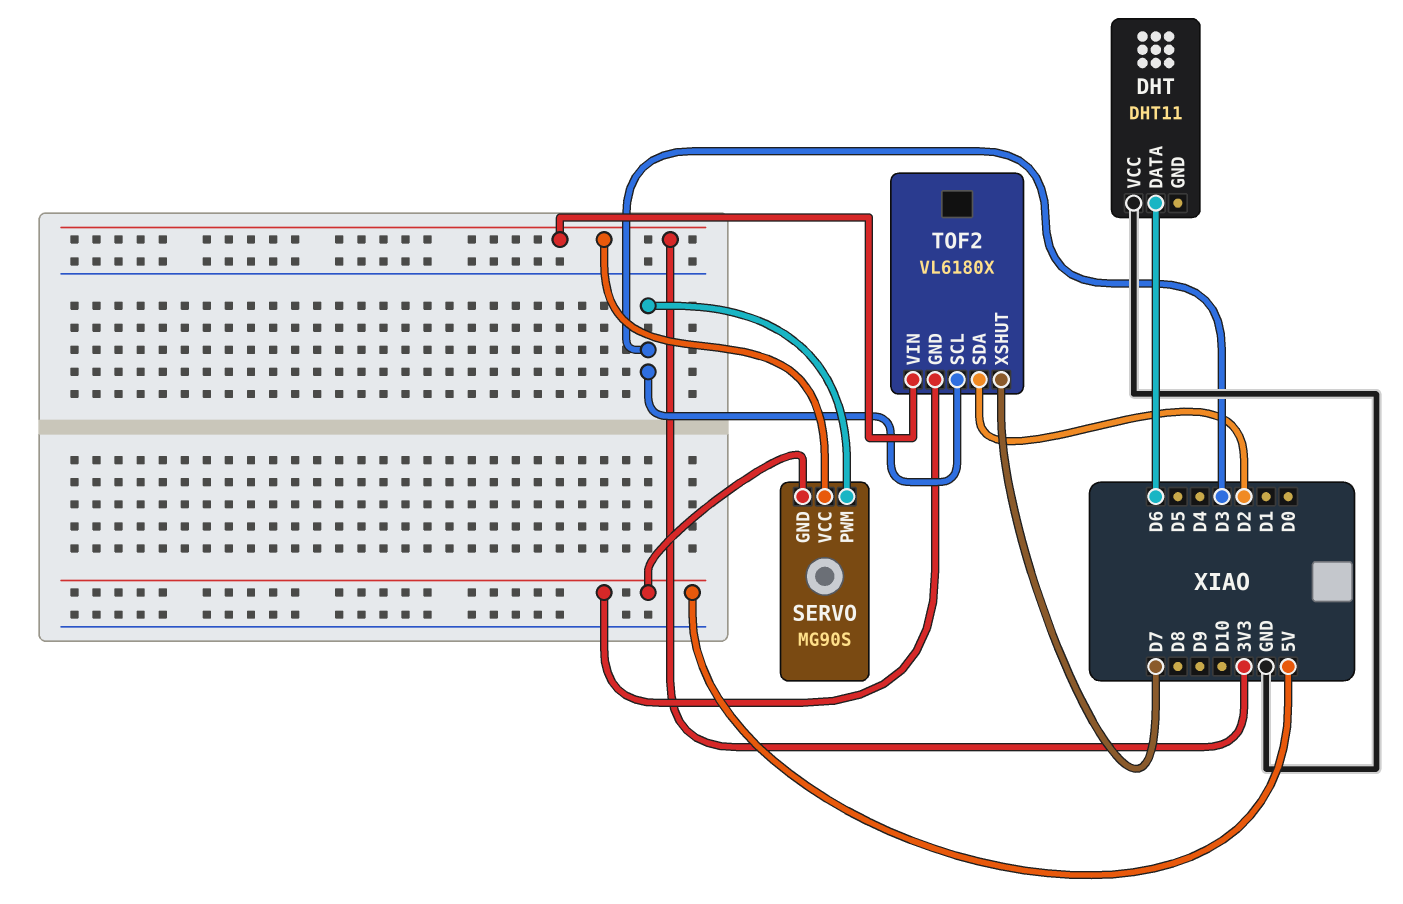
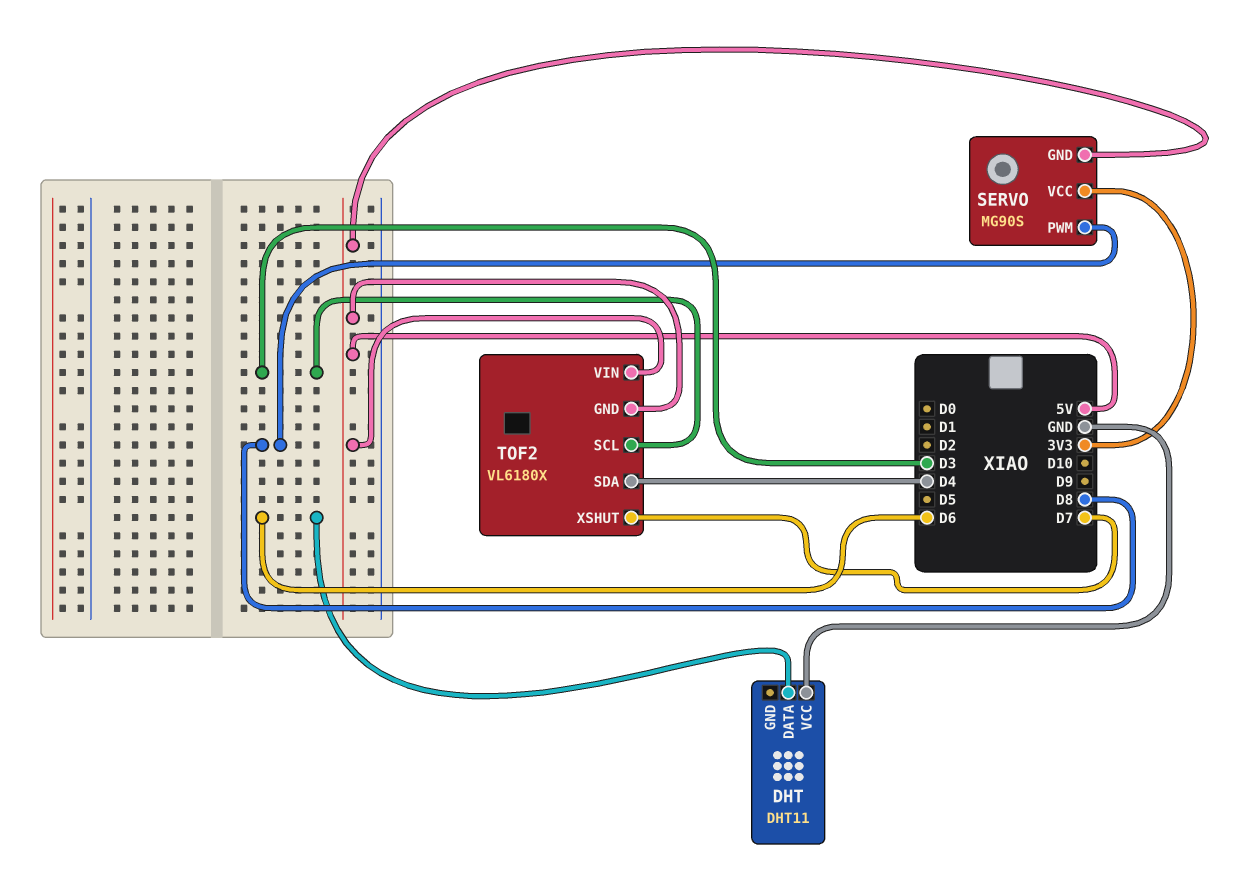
SERVO pin PWM: D3 -> D8
TOF2 pin SDA: D2 -> D4
TOF2 pin VIN: 3V3 -> 5V

